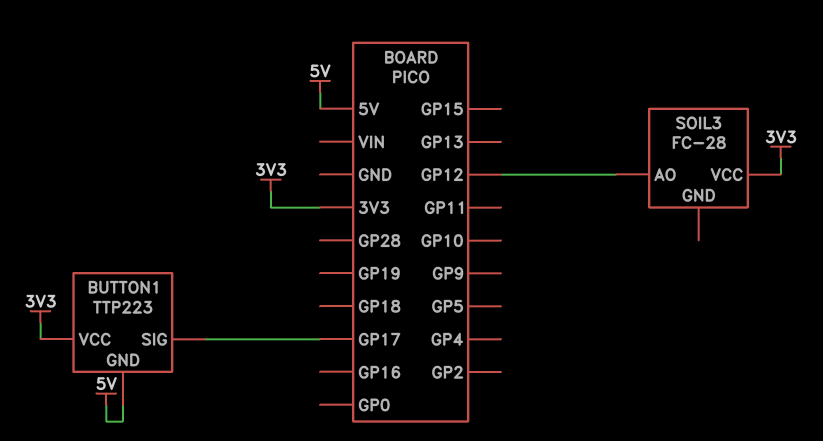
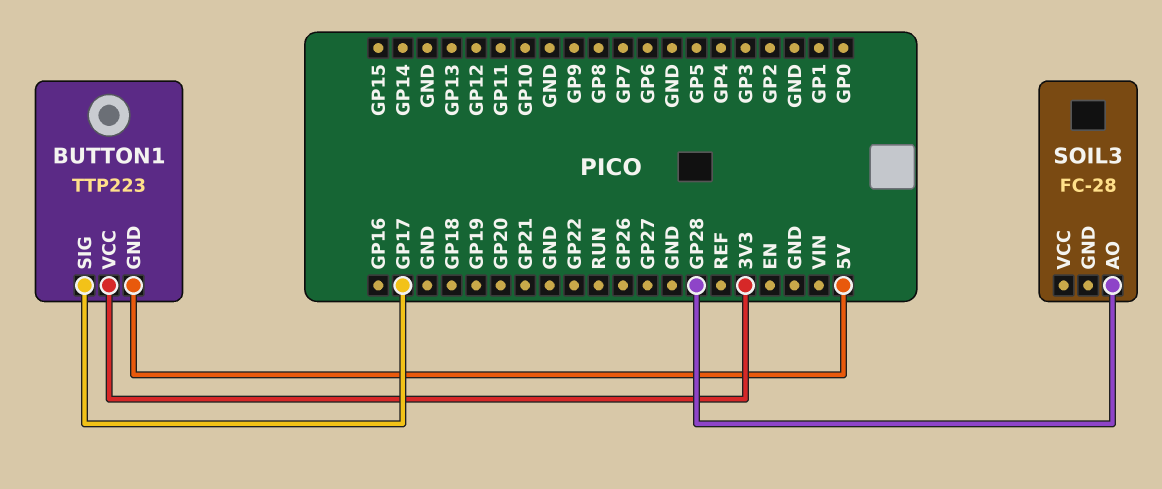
SOIL3 pin AO: GP12 -> GP28
SOIL3 pin VCC: 3V3 -> none

